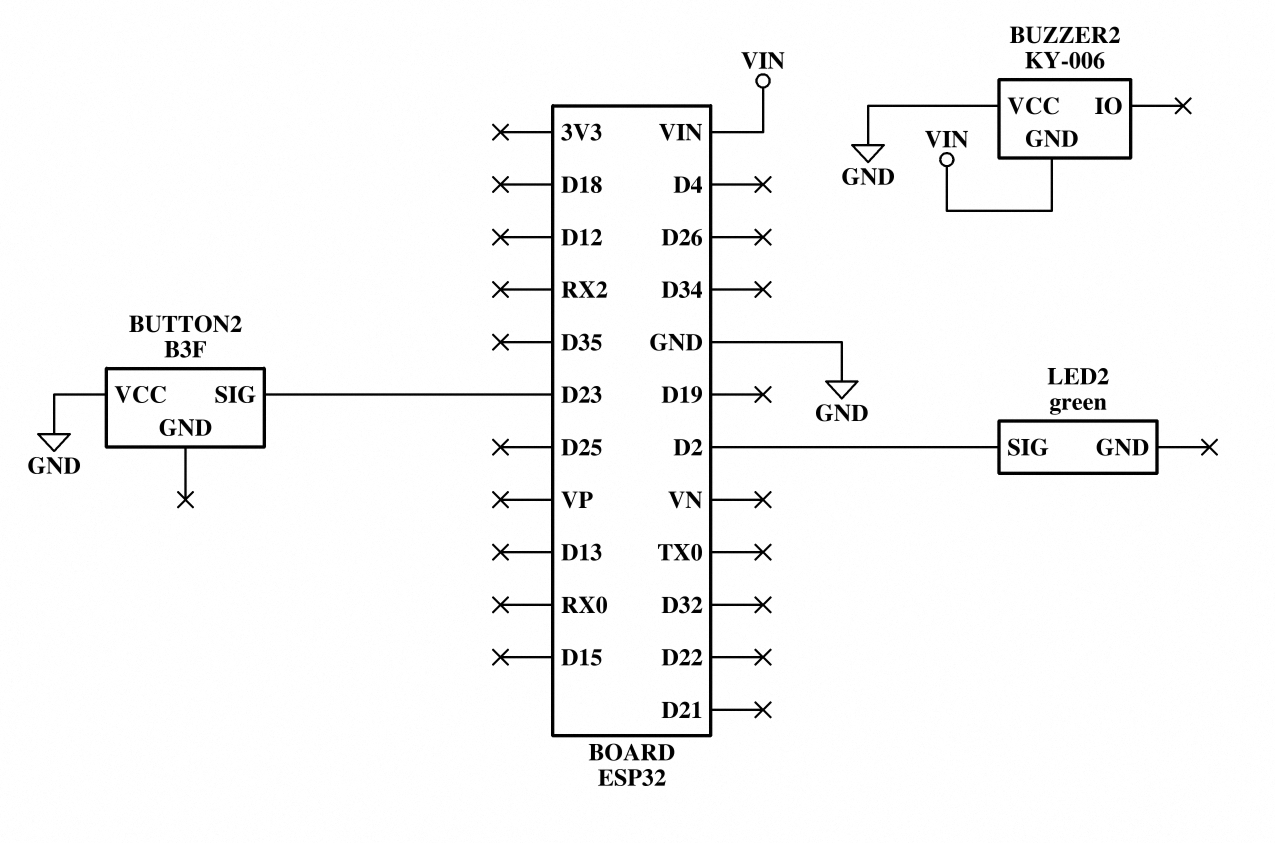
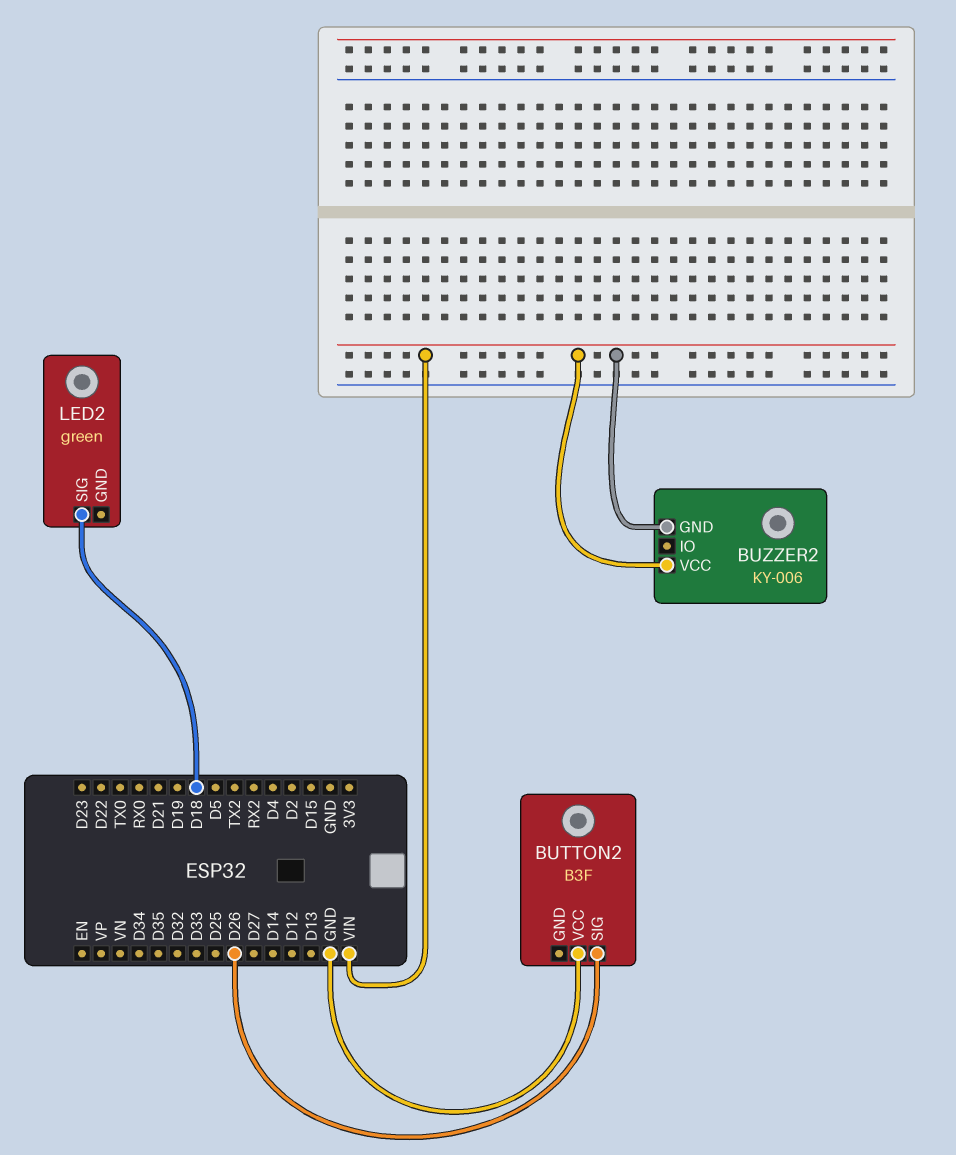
BUTTON2 pin SIG: D23 -> D26
BUZZER2 pin VCC: GND -> VIN
LED2 pin SIG: D2 -> D18

